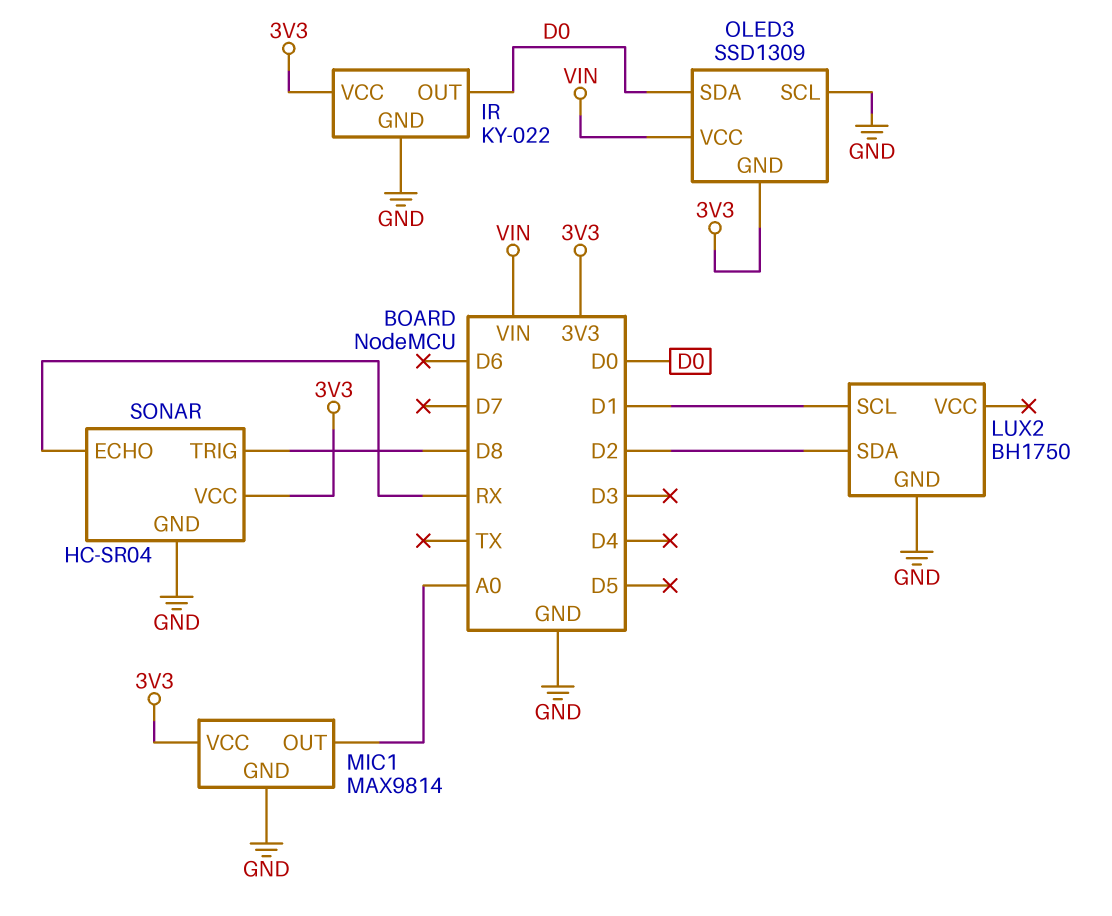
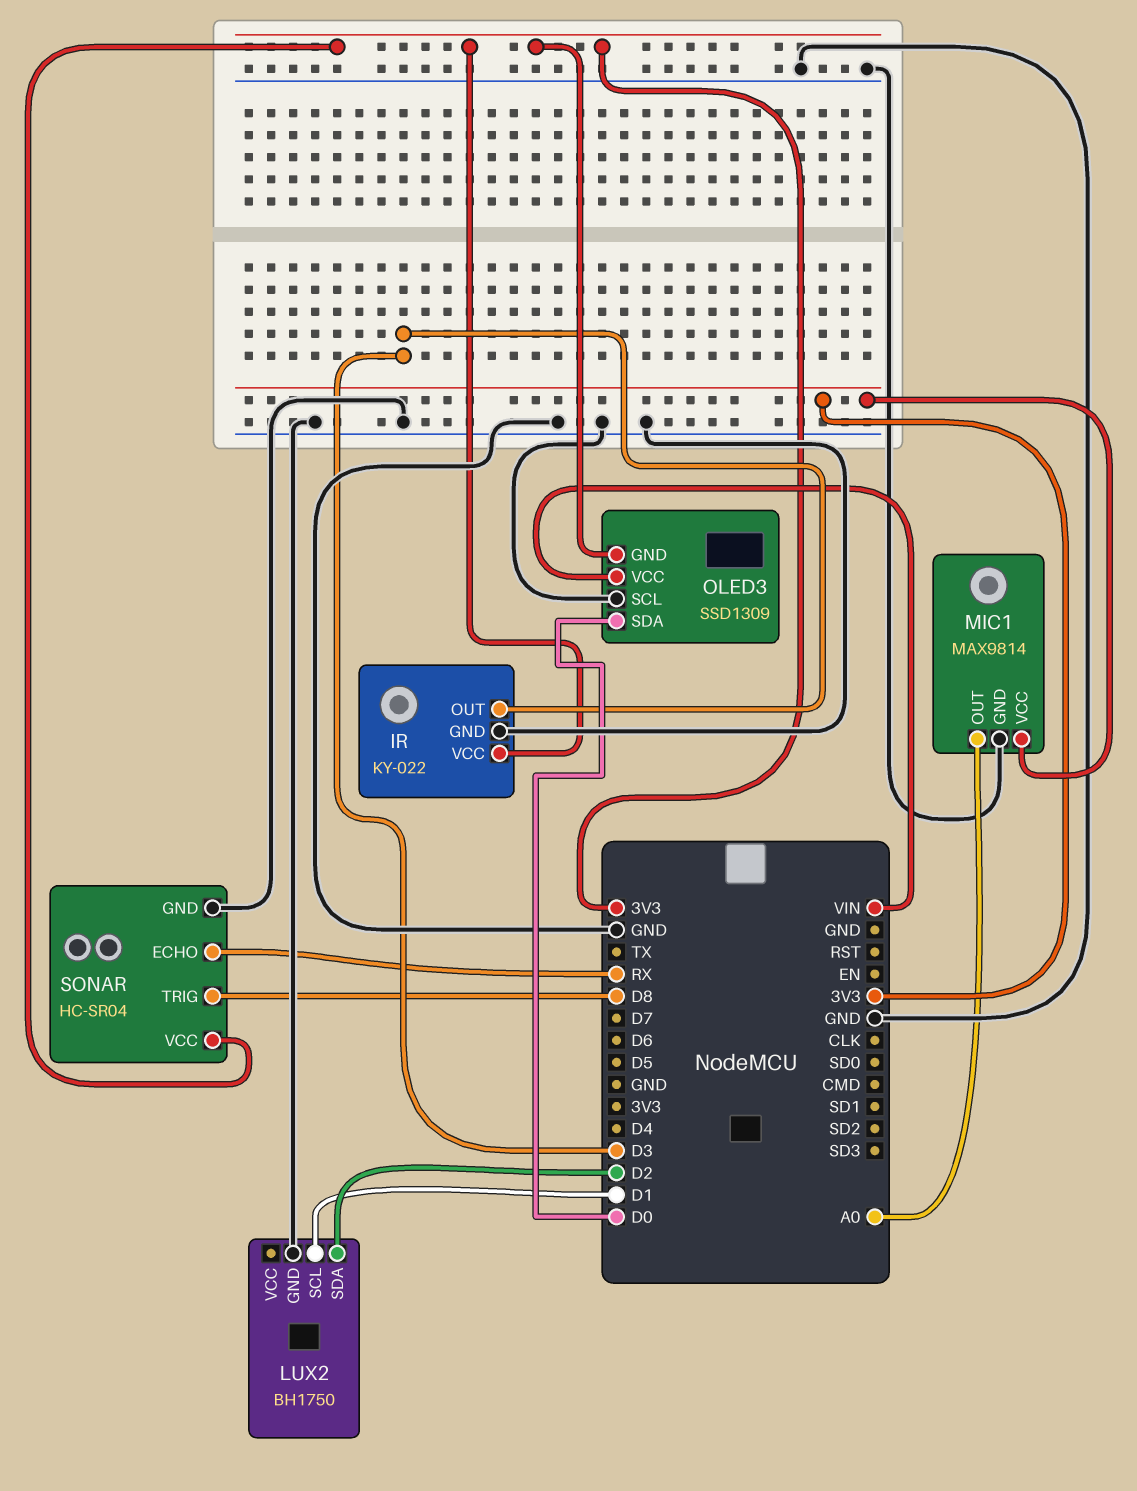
IR pin OUT: D0 -> D3

